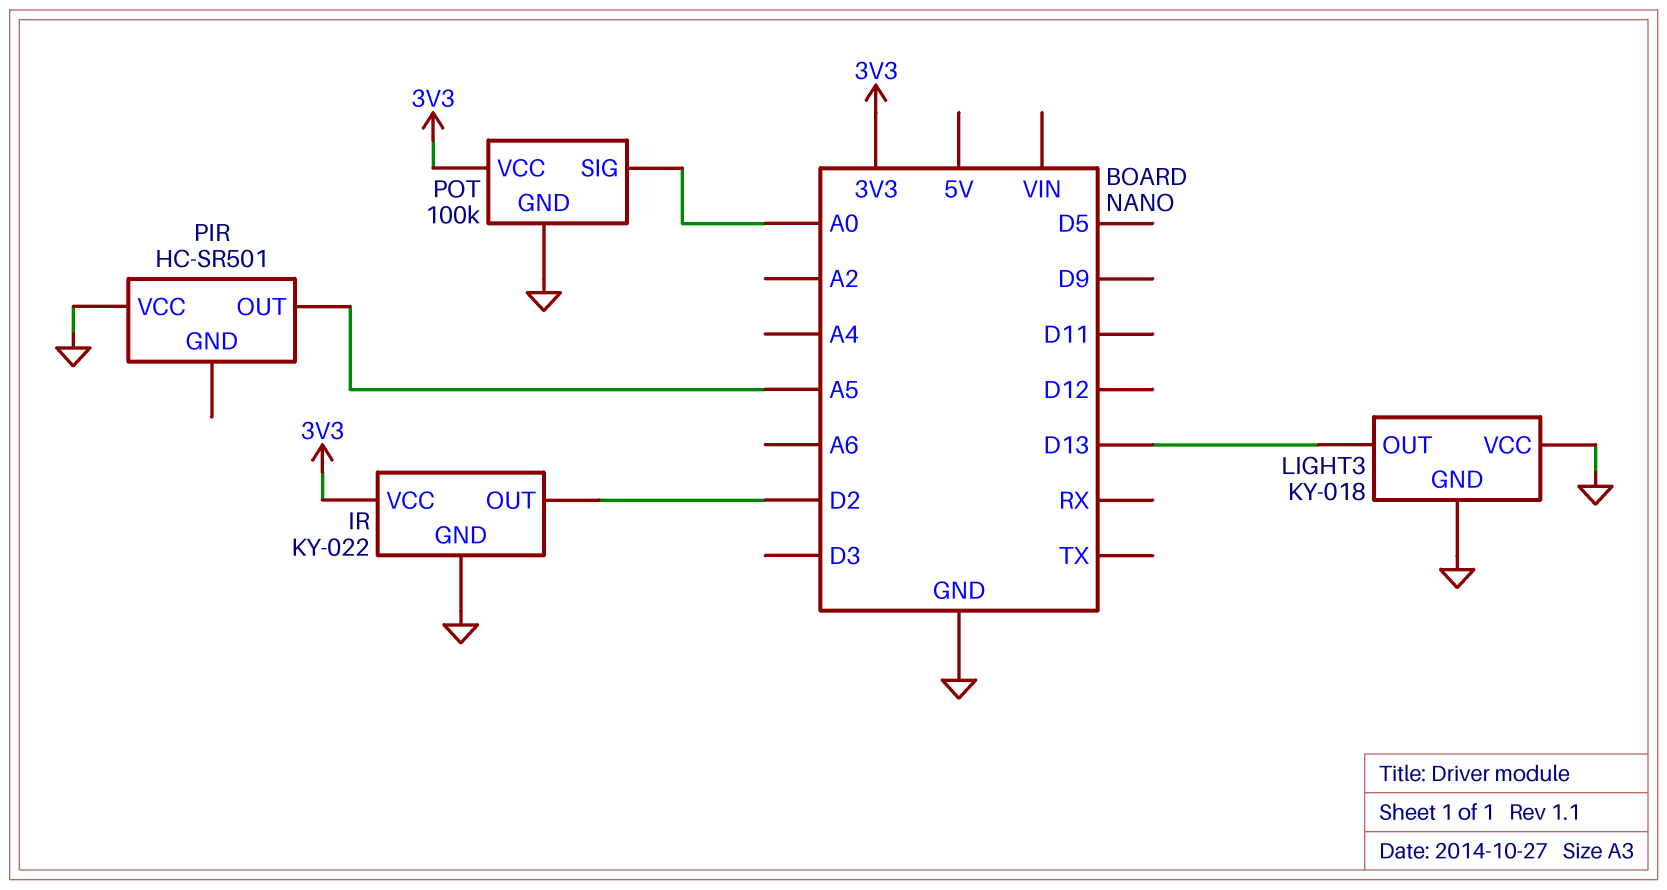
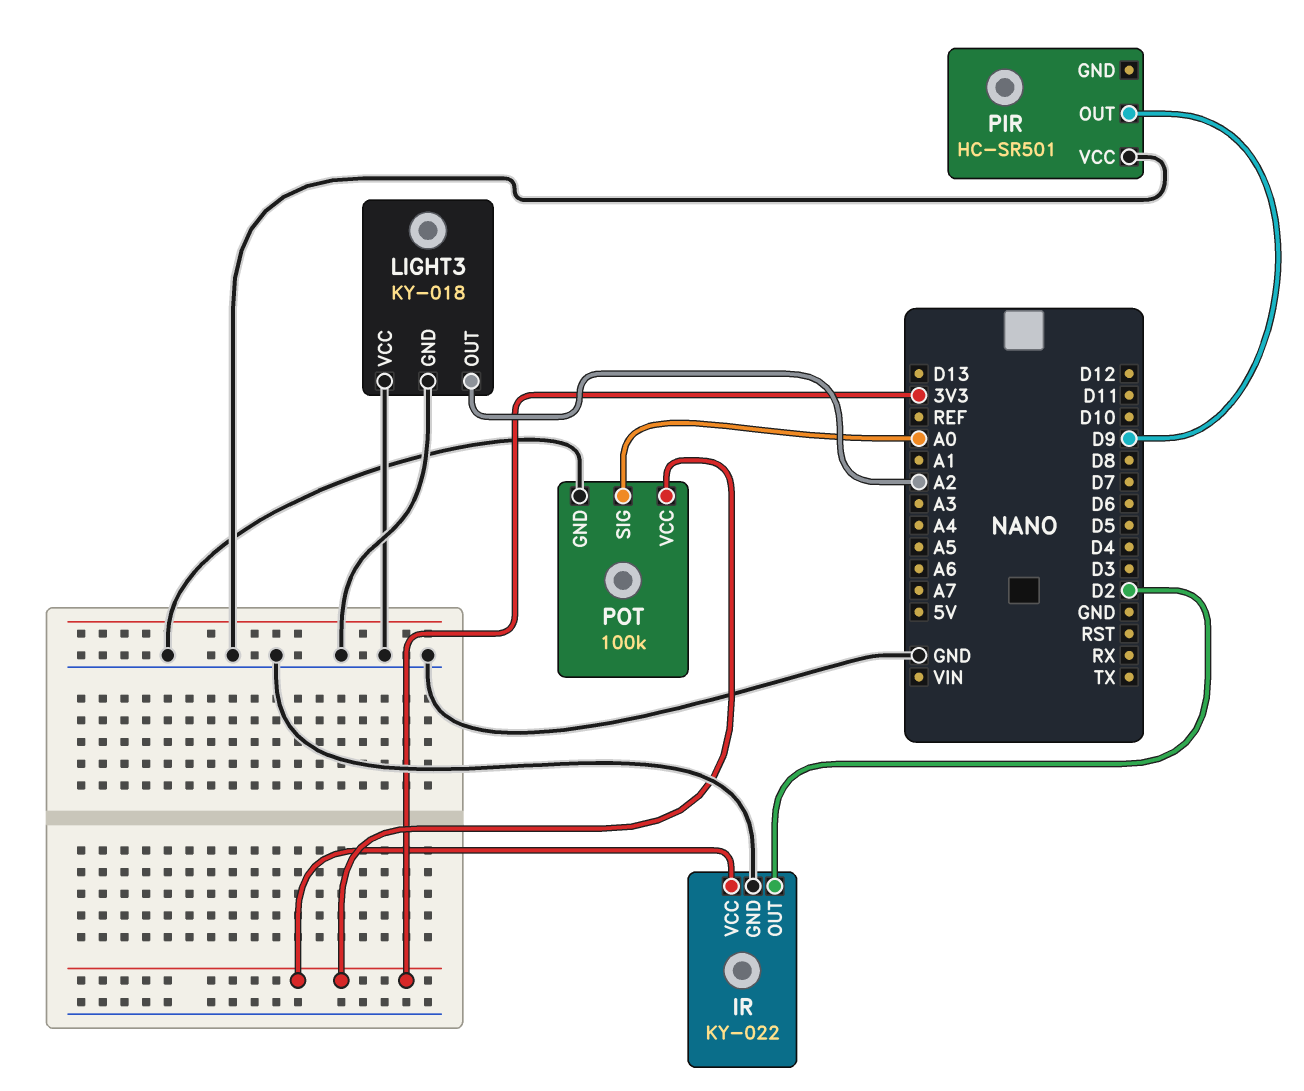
LIGHT3 pin OUT: D13 -> A2
PIR pin OUT: A5 -> D9

